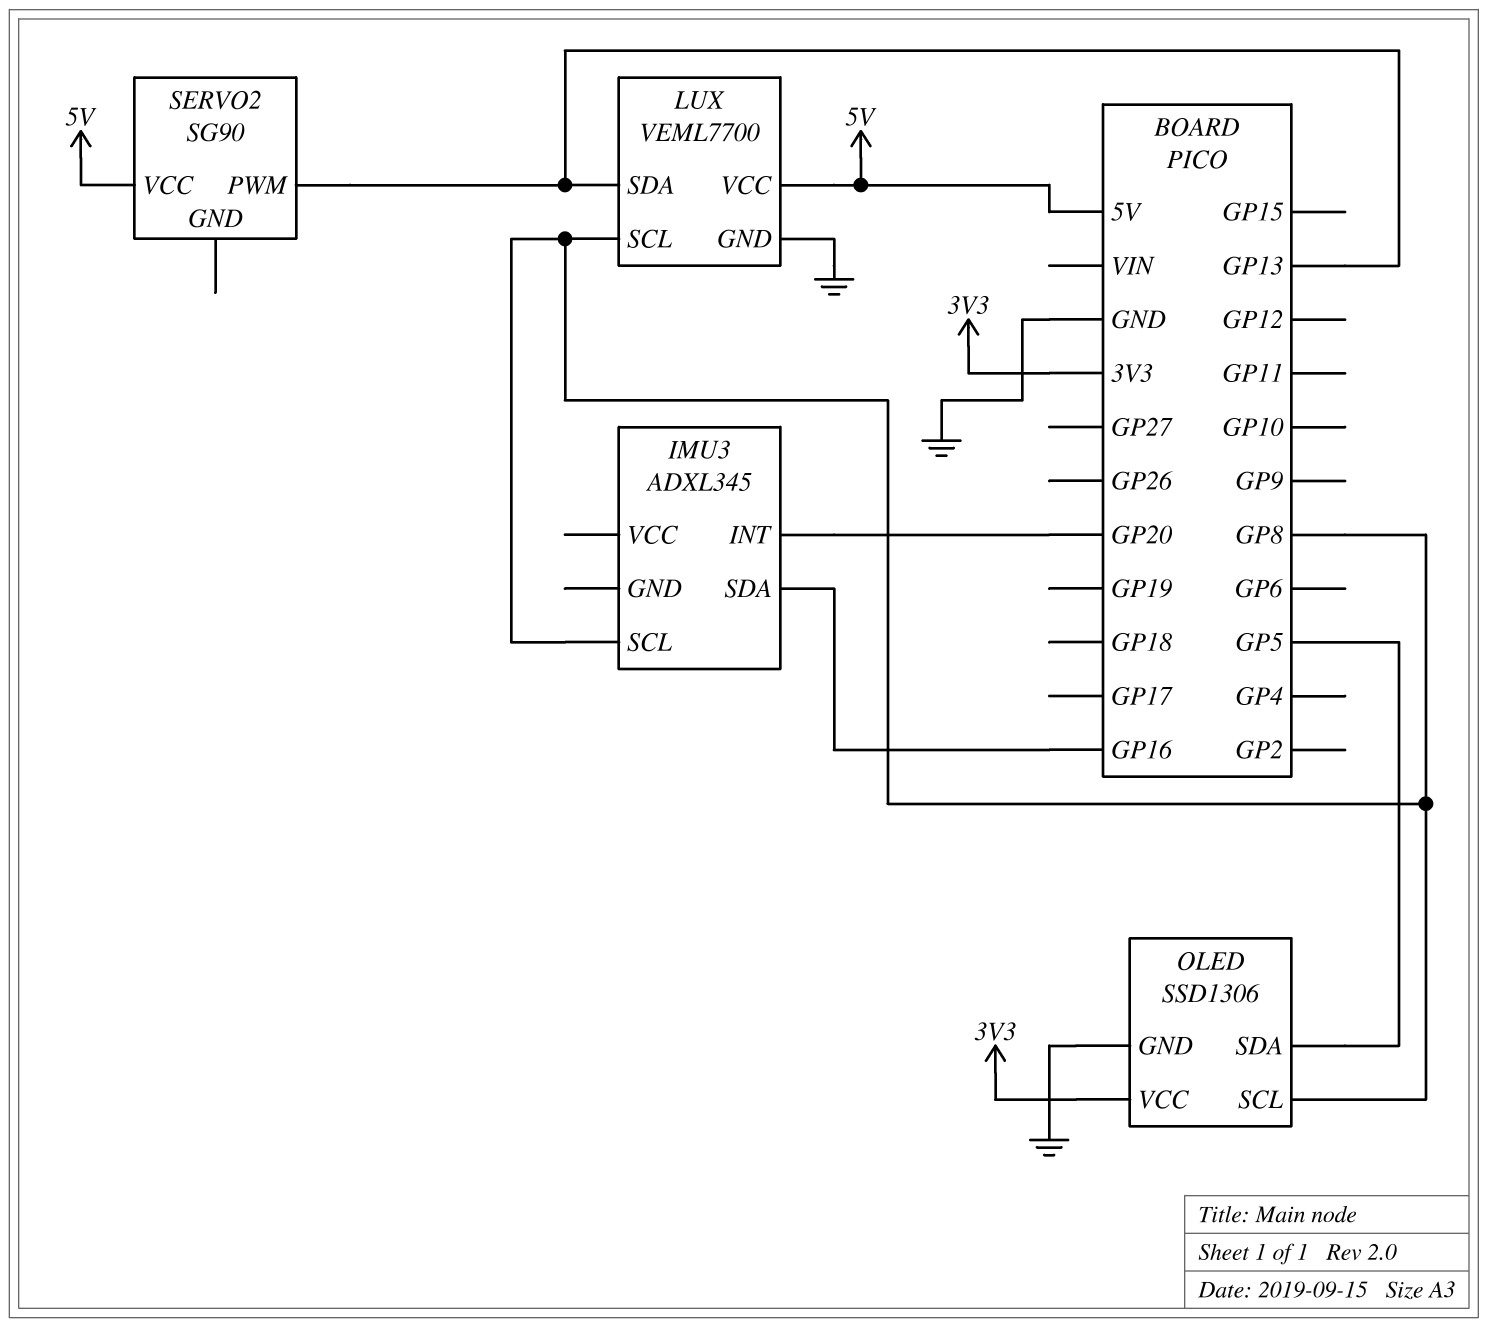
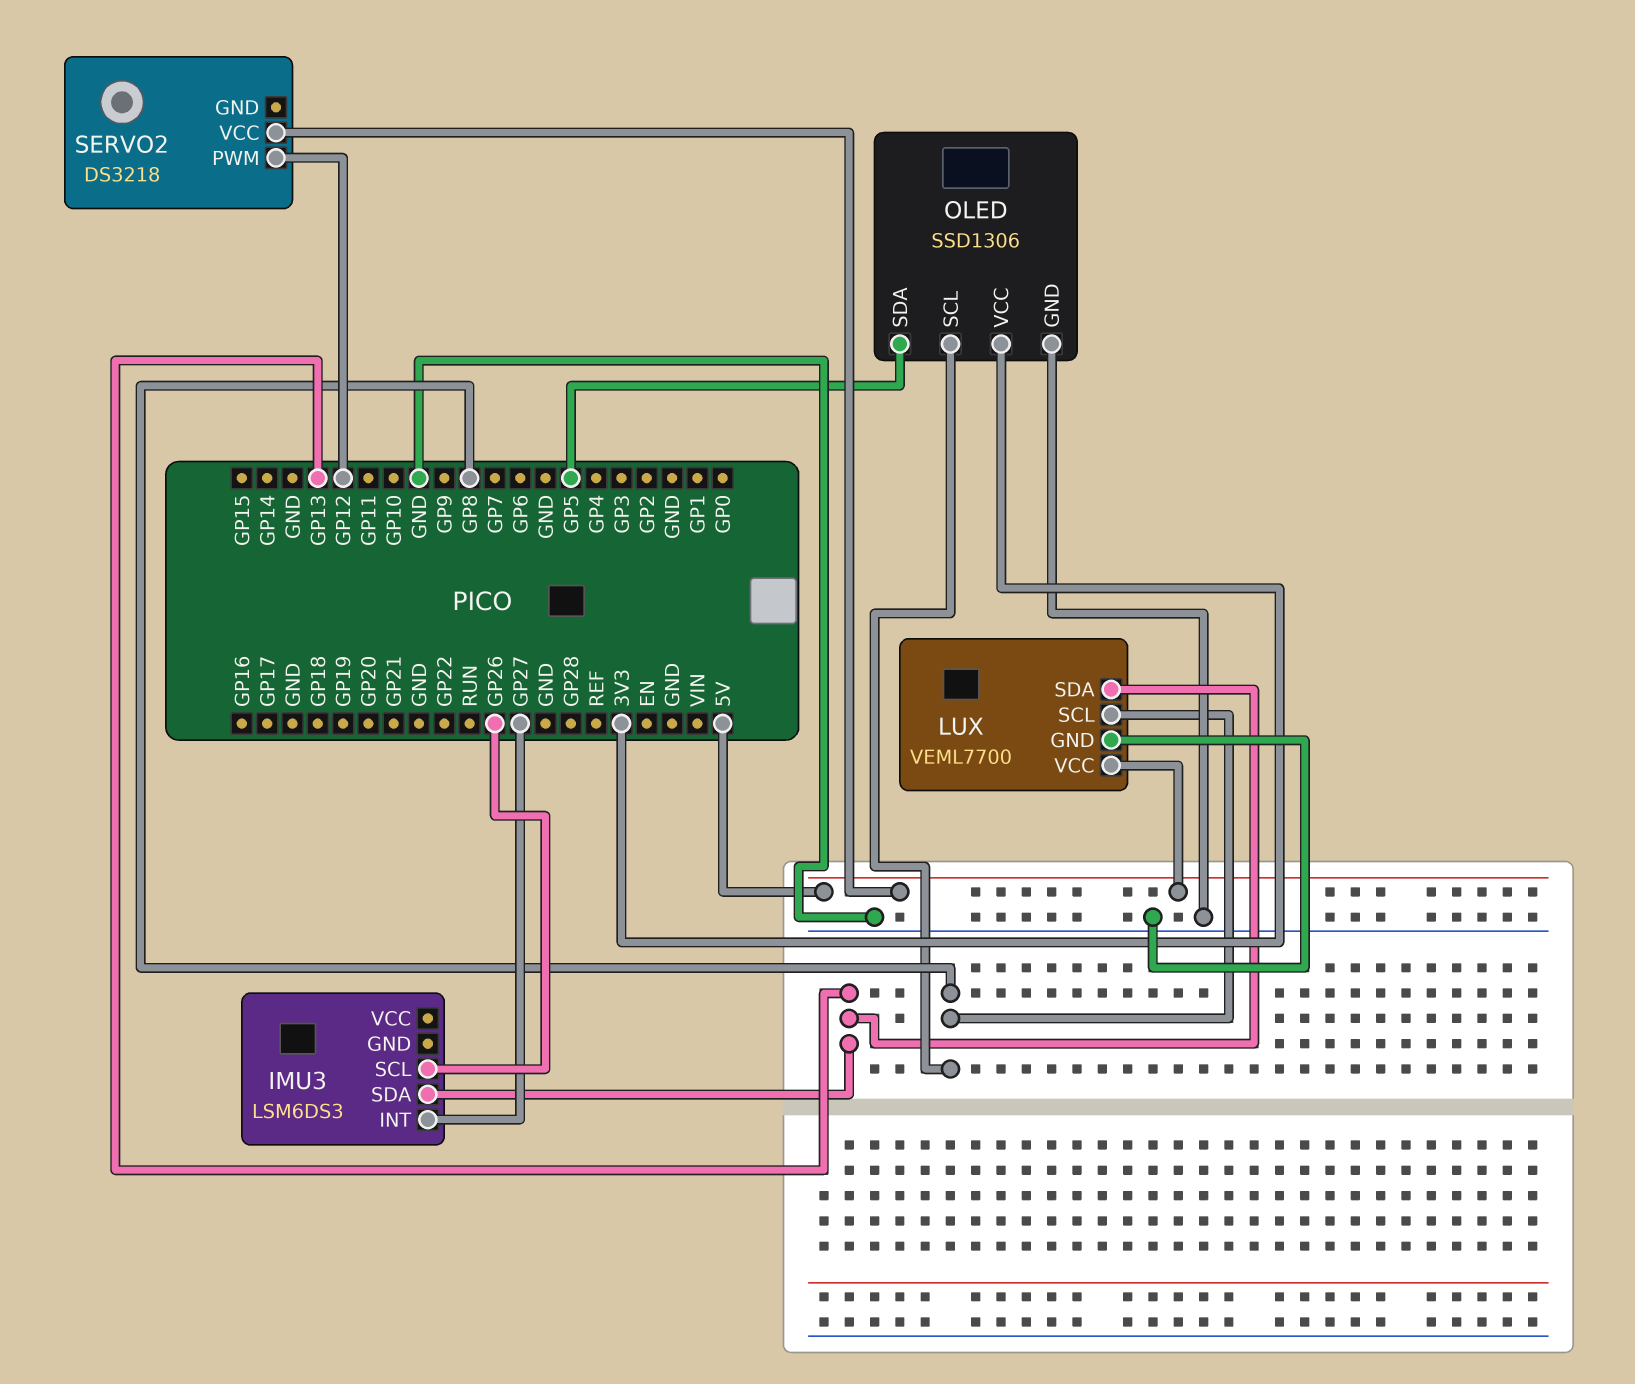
IMU3: ADXL345 -> LSM6DS3
IMU3 pin INT: GP20 -> GP27
IMU3 pin SCL: GP8 -> GP26
IMU3 pin SDA: GP16 -> GP13
SERVO2: SG90 -> DS3218
SERVO2 pin PWM: GP13 -> GP12

